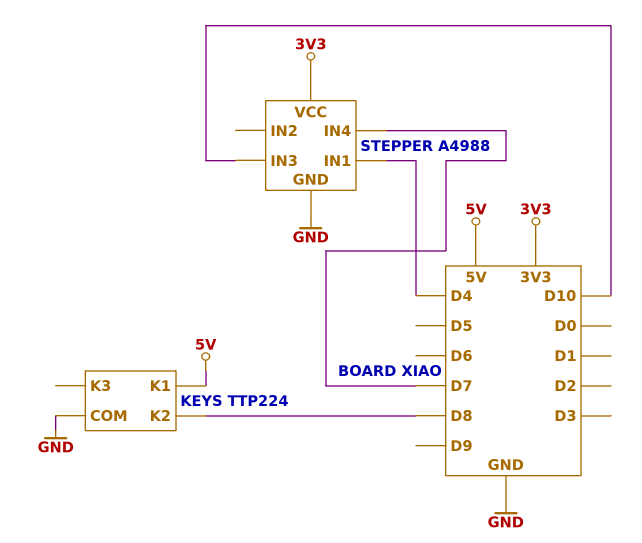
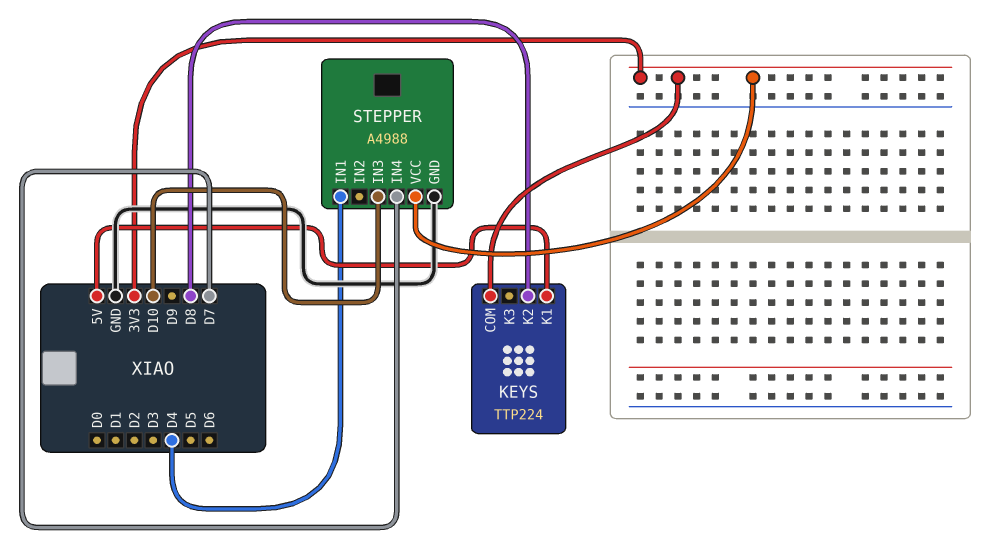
KEYS pin COM: GND -> 3V3

